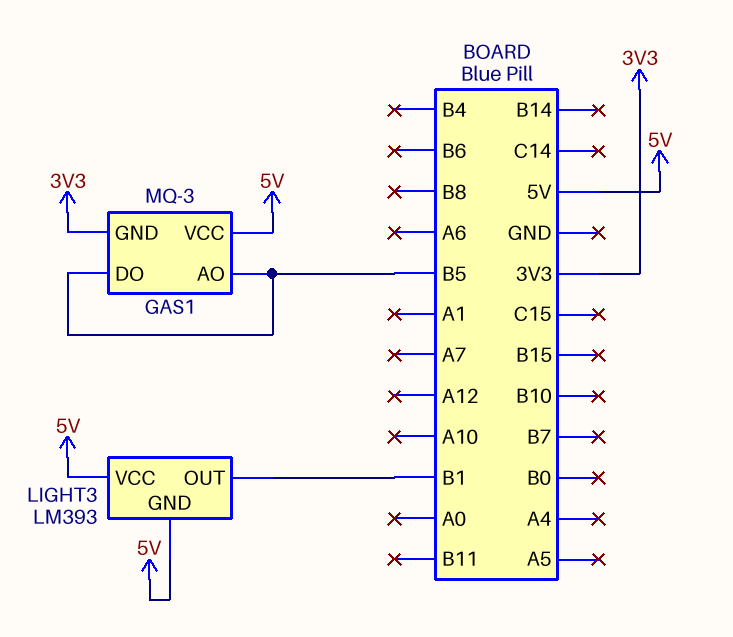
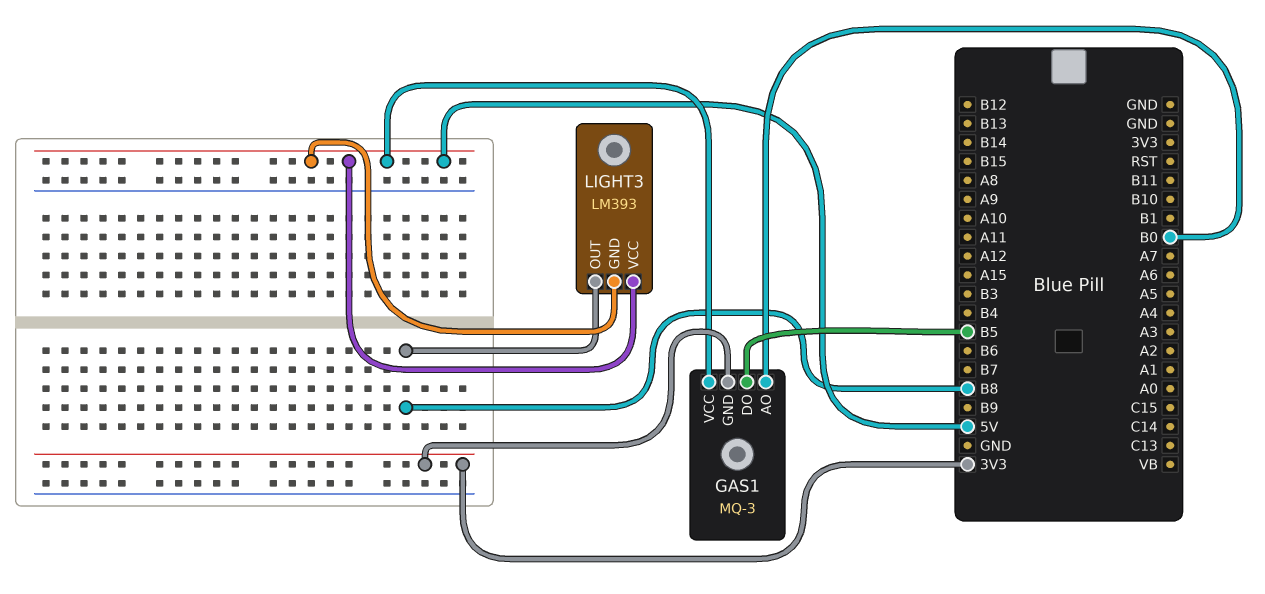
GAS1 pin AO: B5 -> B0
LIGHT3 pin OUT: B1 -> B8

